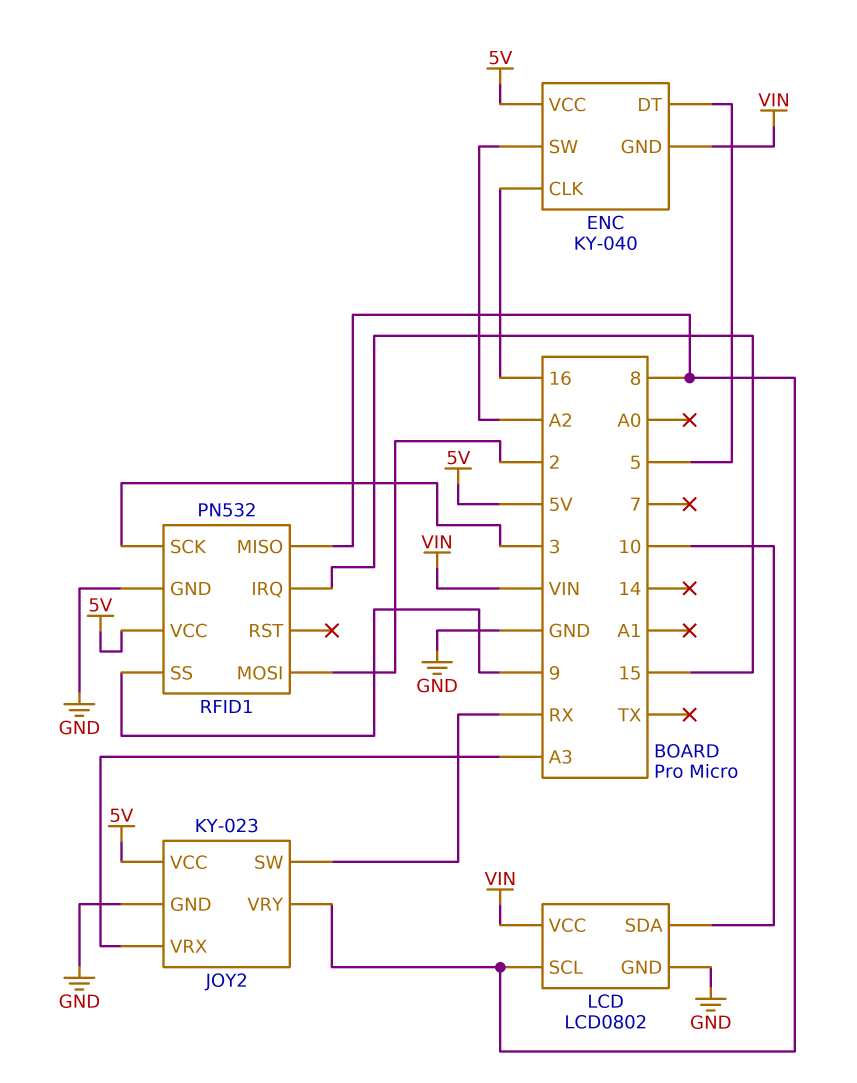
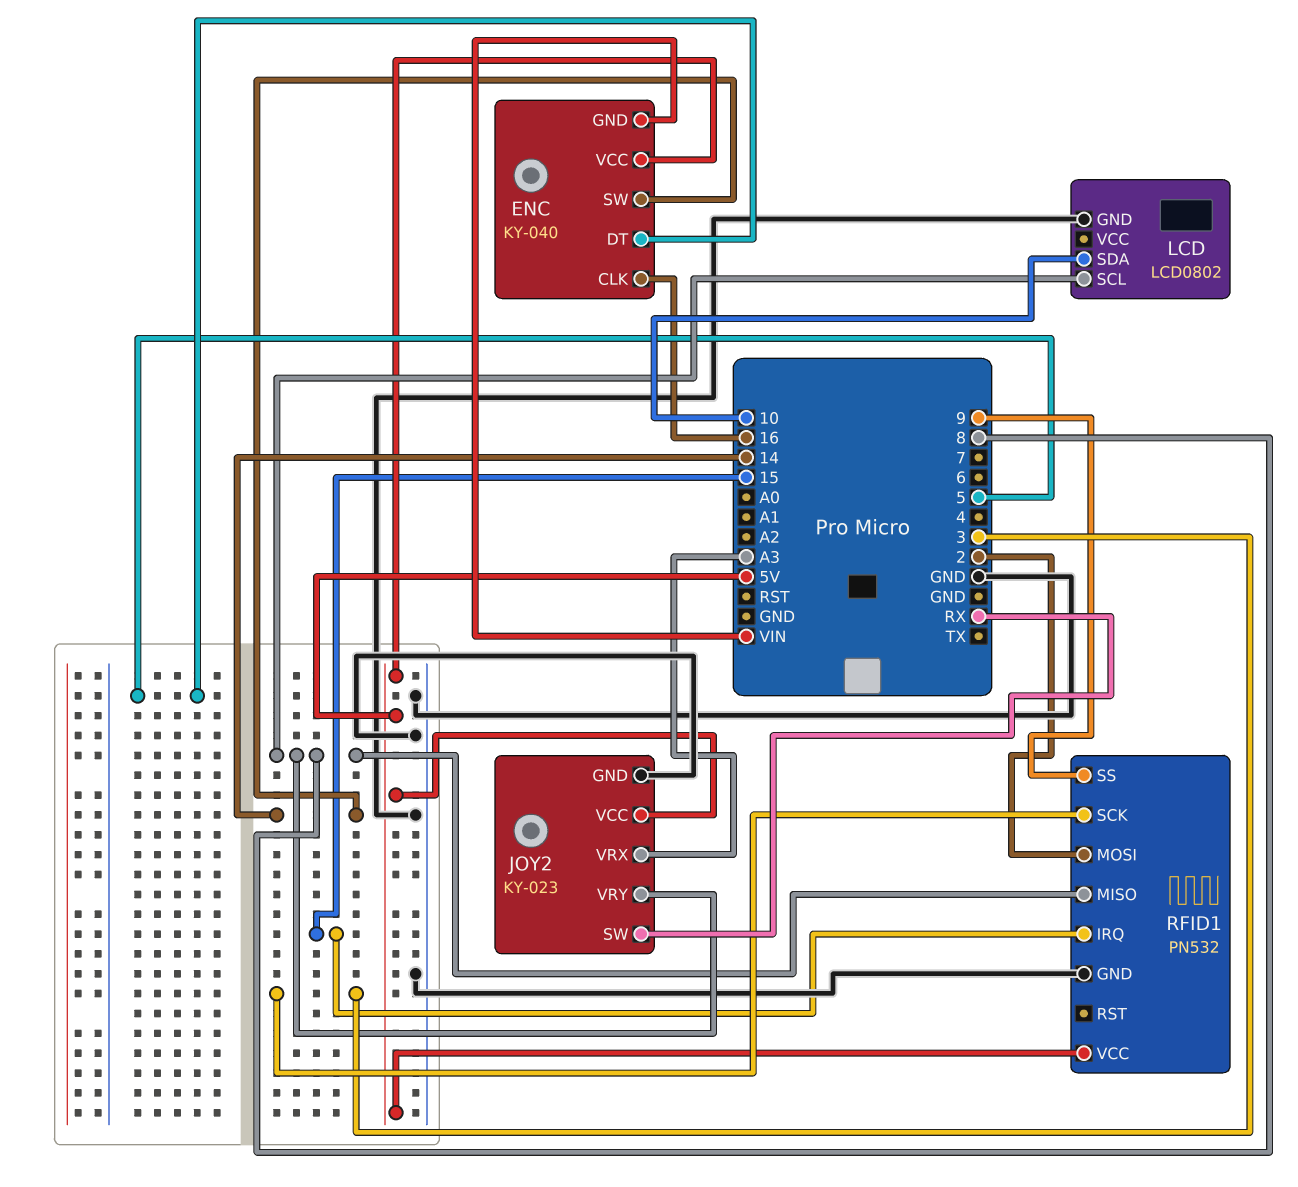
ENC pin SW: A2 -> 14
LCD pin VCC: VIN -> none

